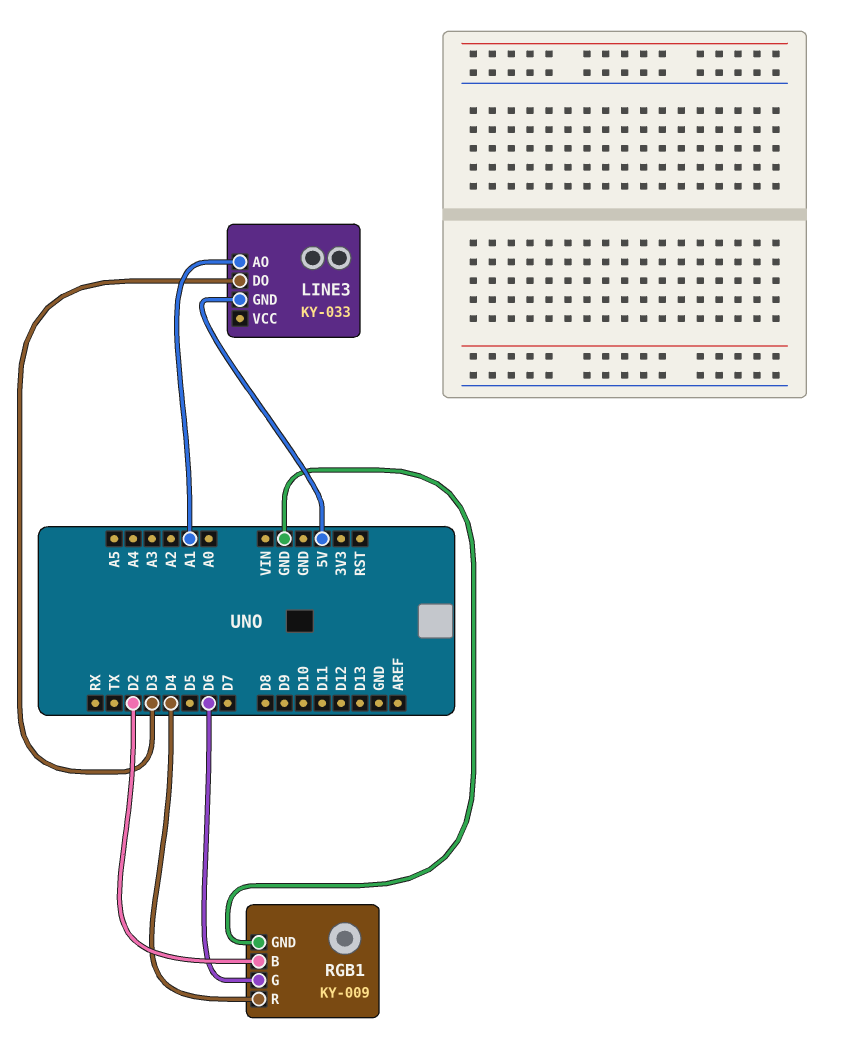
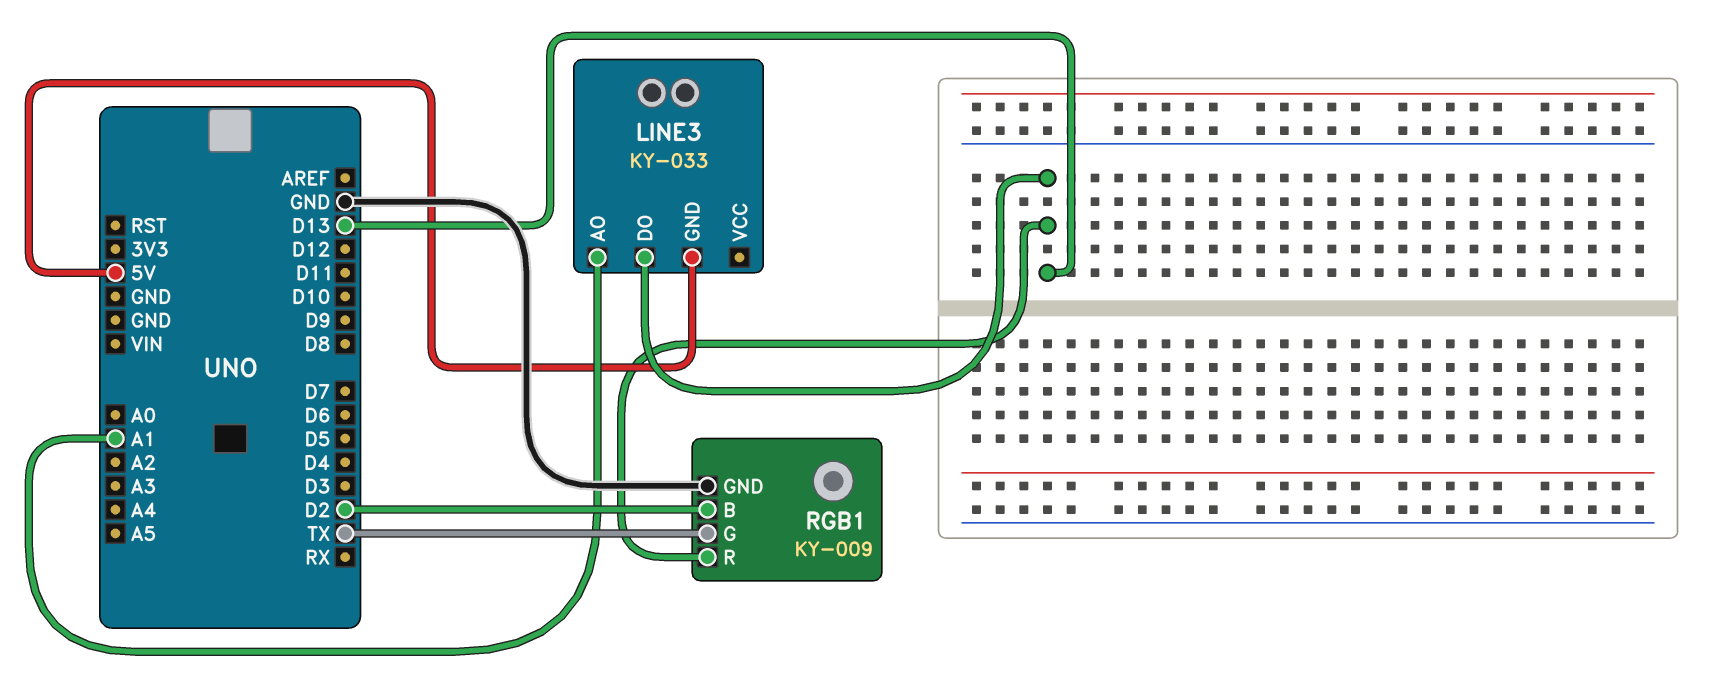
LINE3 pin DO: D3 -> D13
RGB1 pin G: D6 -> TX
RGB1 pin R: D4 -> D13

